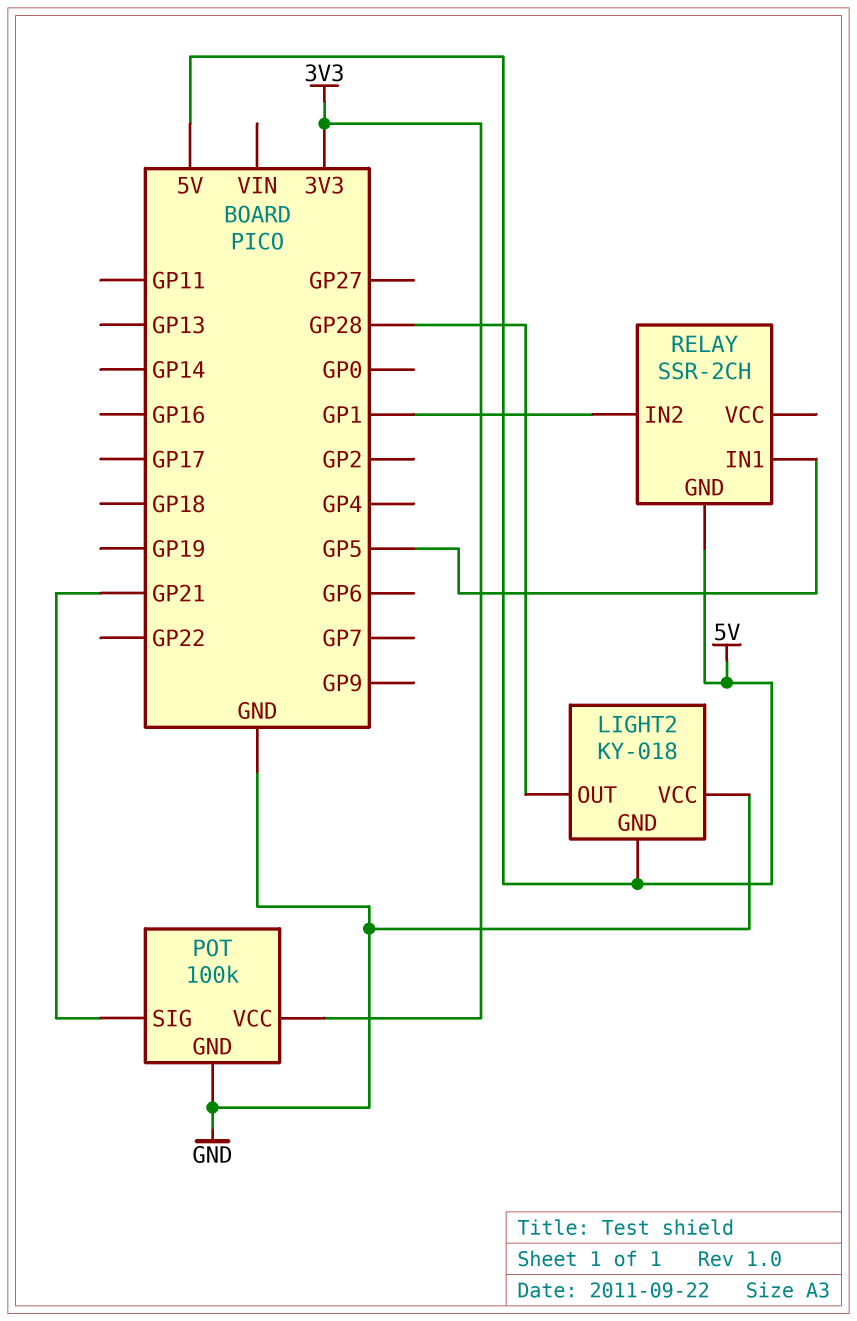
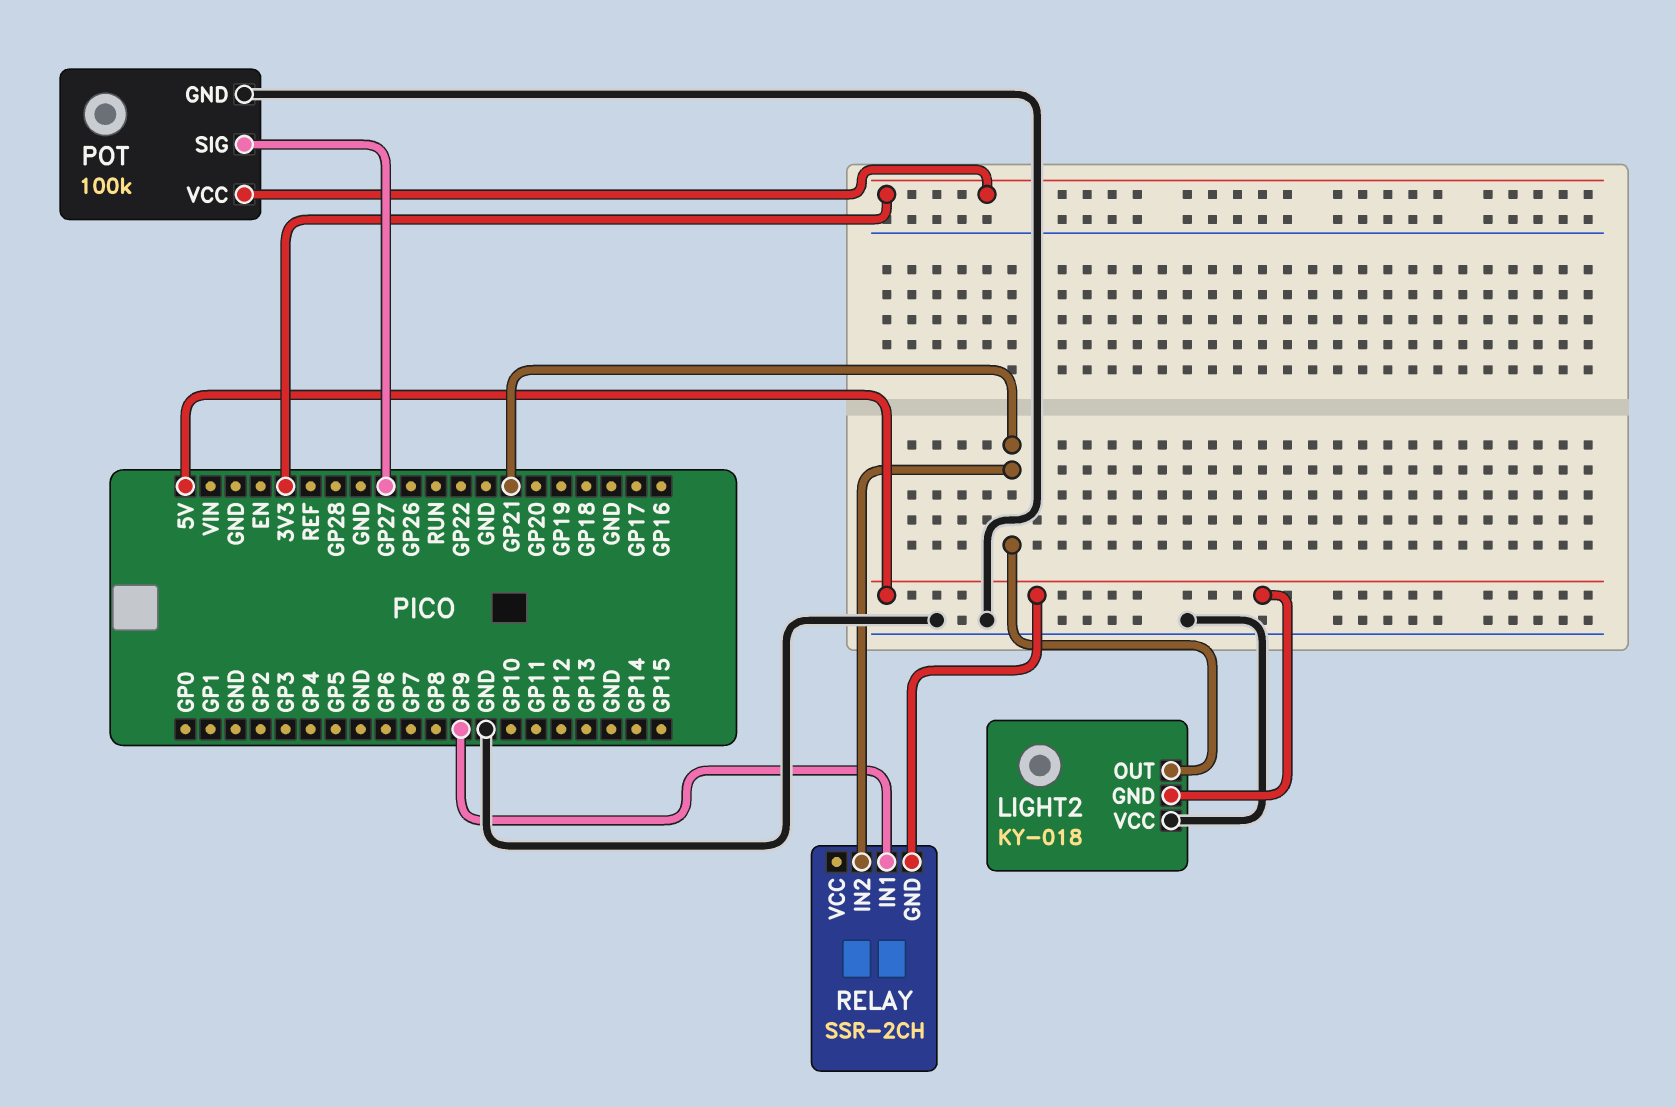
LIGHT2 pin OUT: GP28 -> GP21
POT pin SIG: GP21 -> GP27
RELAY pin IN1: GP5 -> GP9
RELAY pin IN2: GP1 -> GP21

